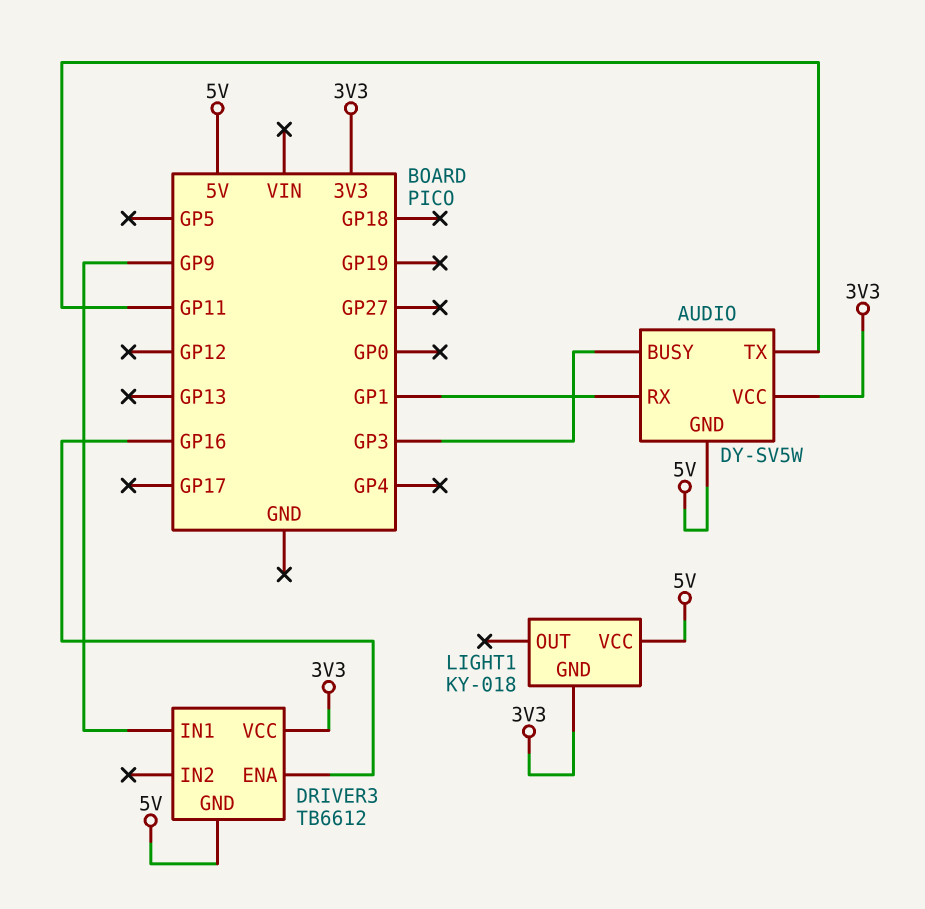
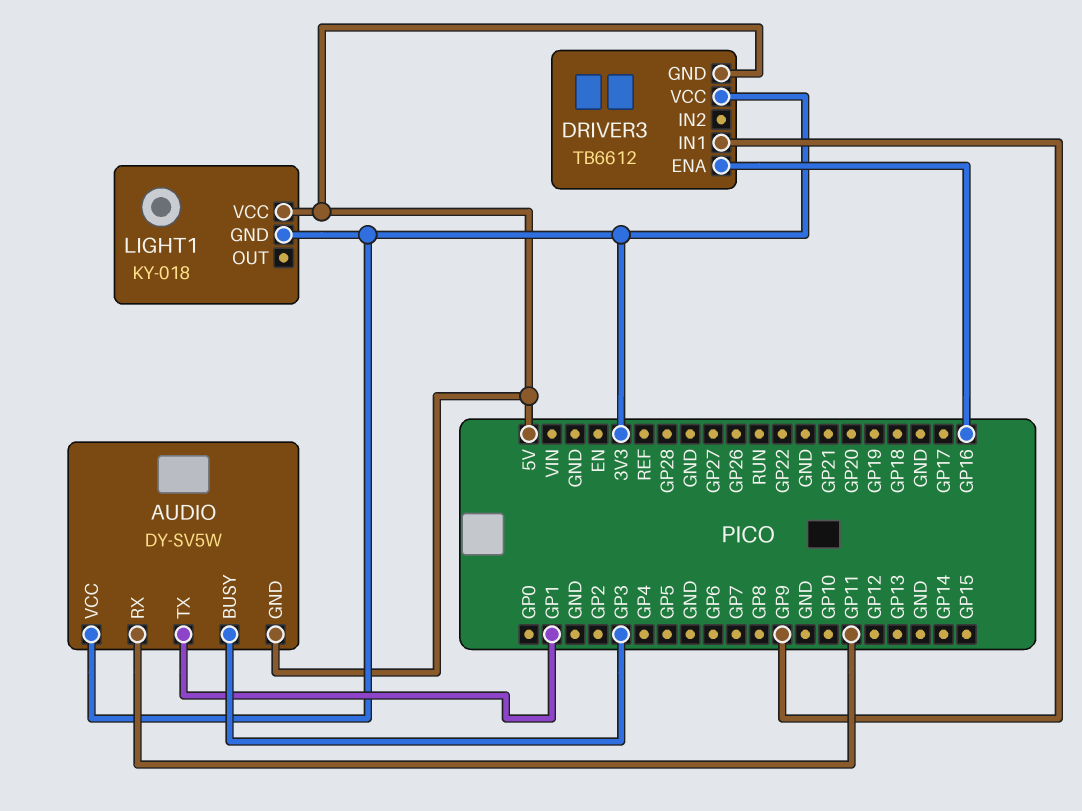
AUDIO pin RX: GP1 -> GP11
AUDIO pin TX: GP11 -> GP1

